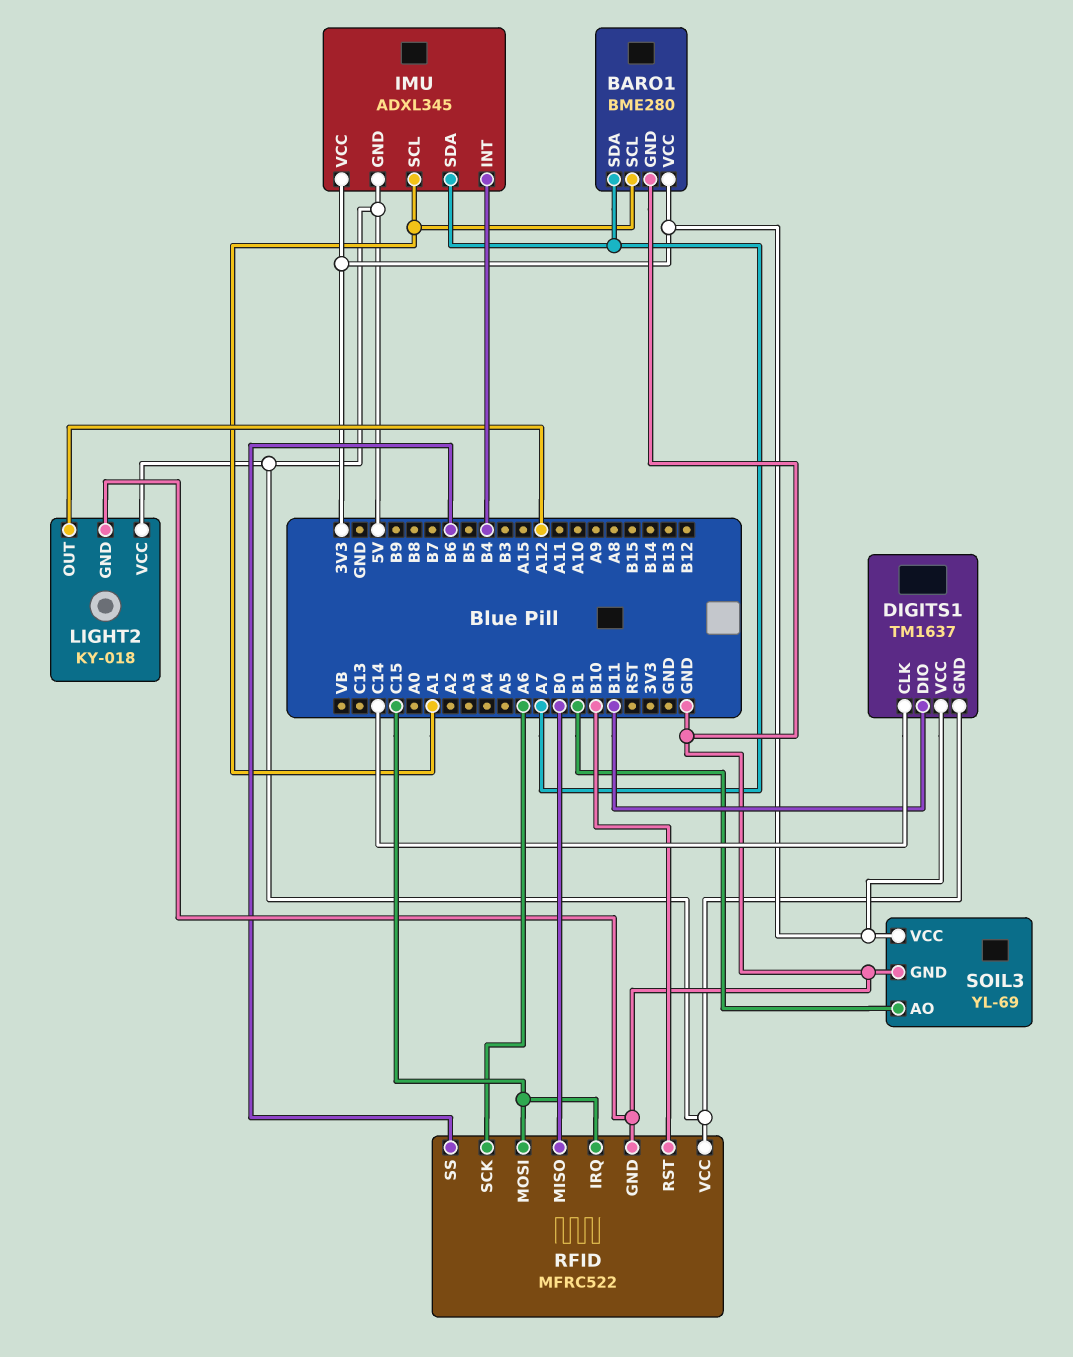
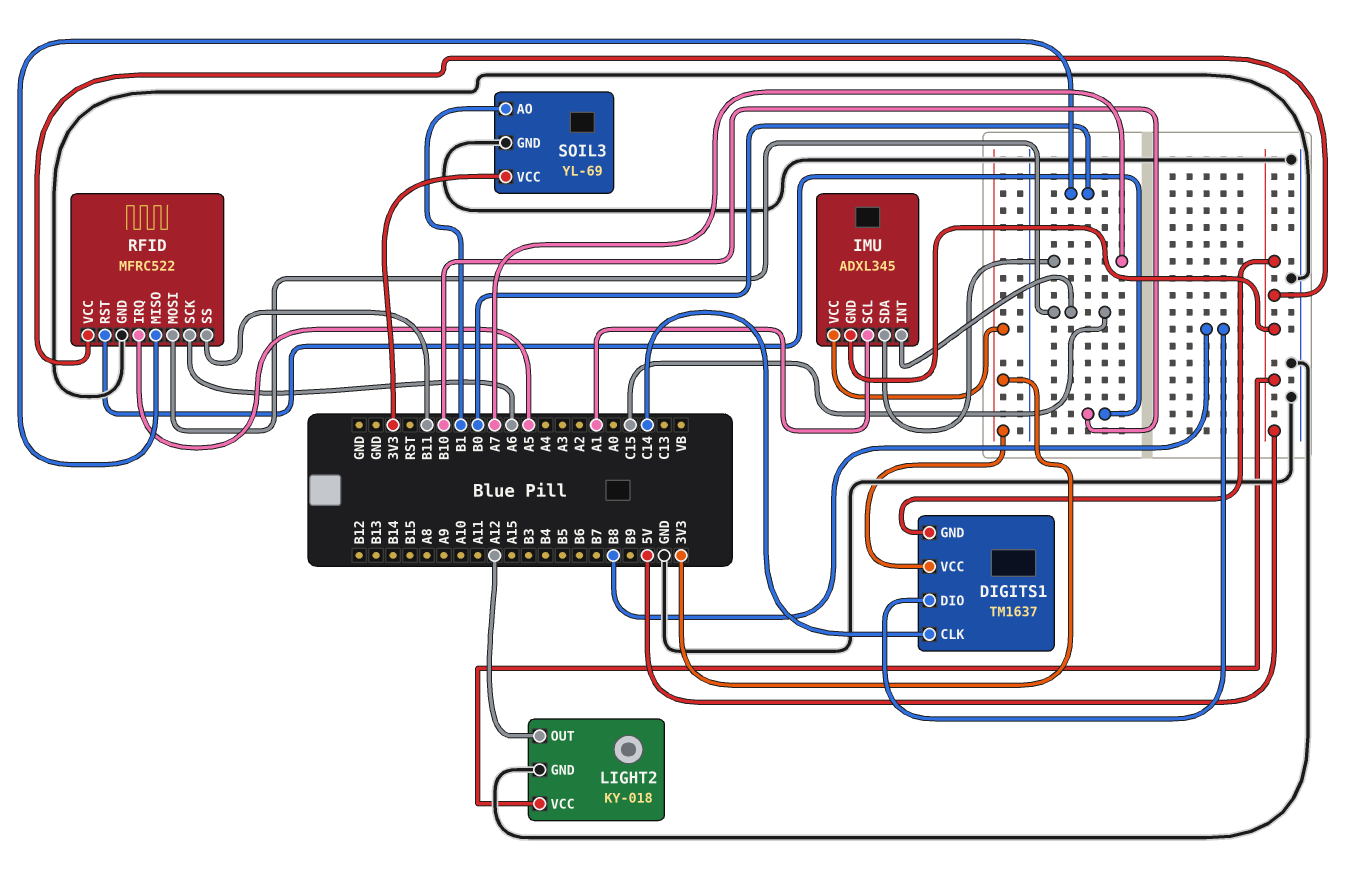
BARO1: BME280 -> none
BARO1 pin GND: GND -> none
BARO1 pin SCL: A1 -> none
BARO1 pin SDA: A7 -> none
BARO1 pin VCC: 3V3 -> none
DIGITS1 pin DIO: B11 -> B8
IMU pin INT: B4 -> C15
RFID pin IRQ: C15 -> A5
RFID pin SS: B6 -> B11

